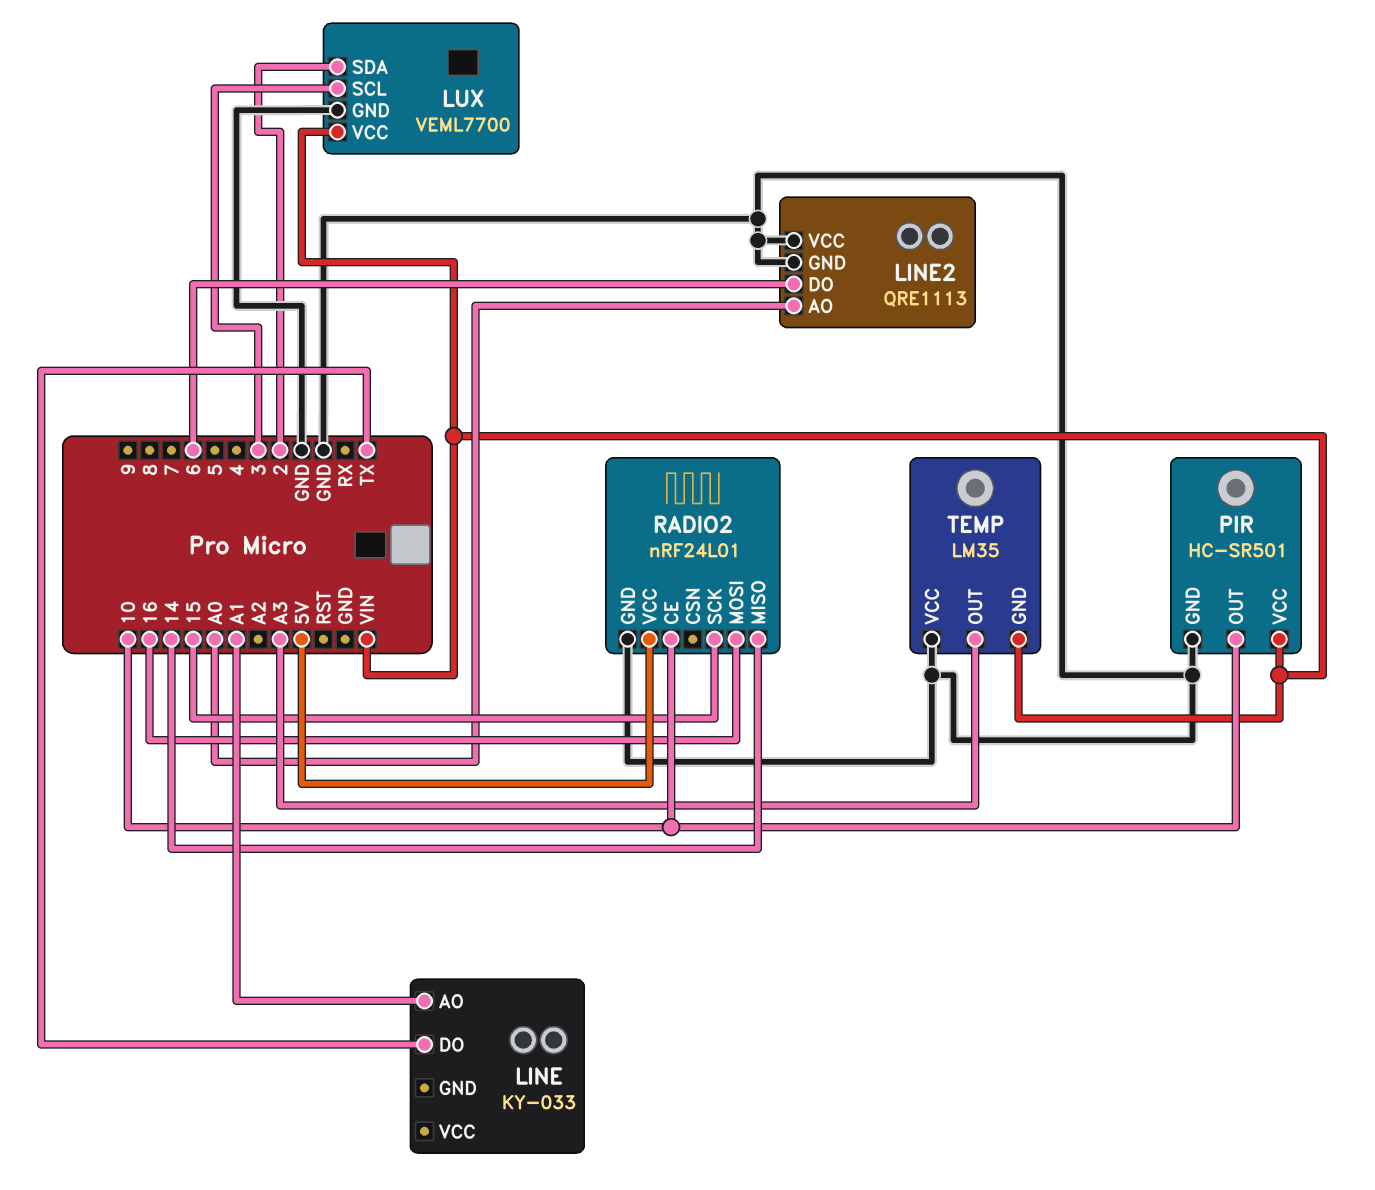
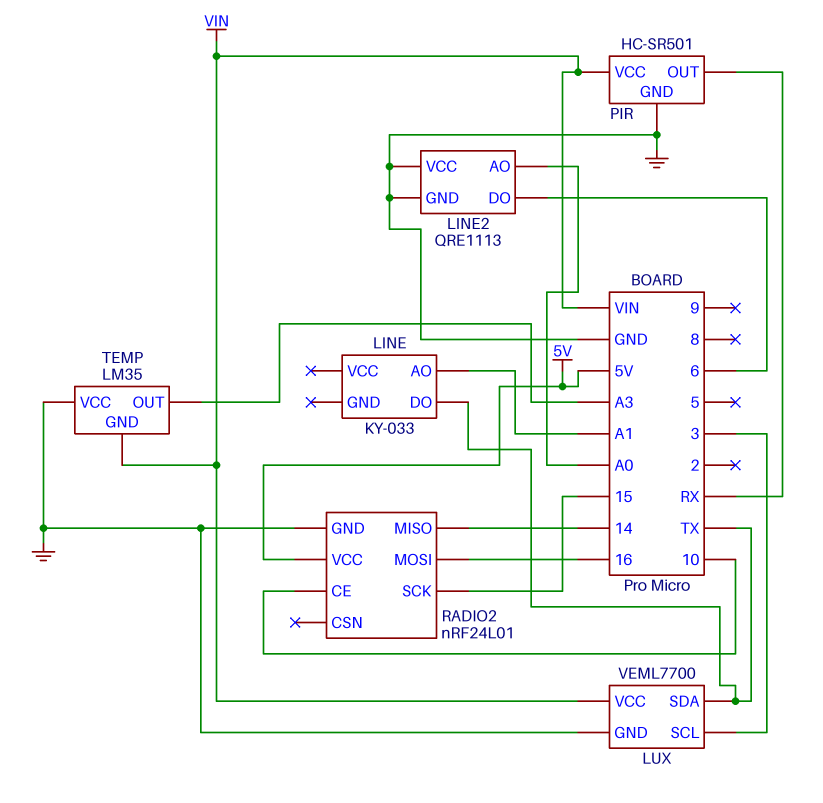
LUX pin SDA: 2 -> TX
PIR pin OUT: 10 -> RX

